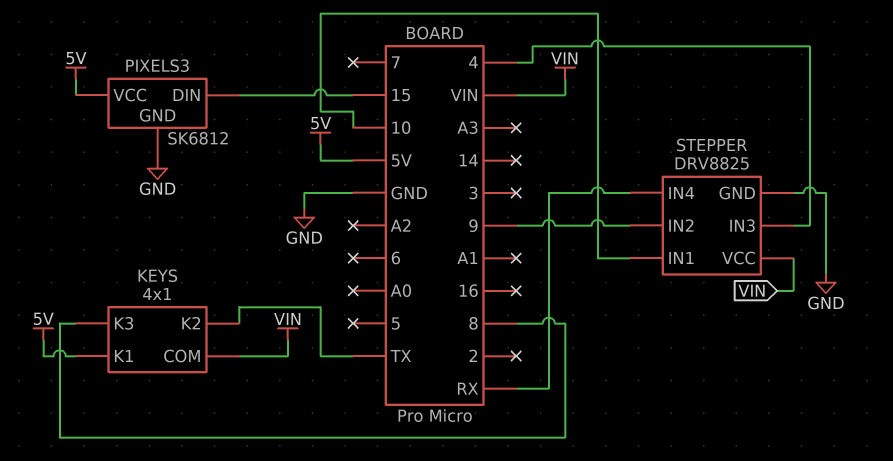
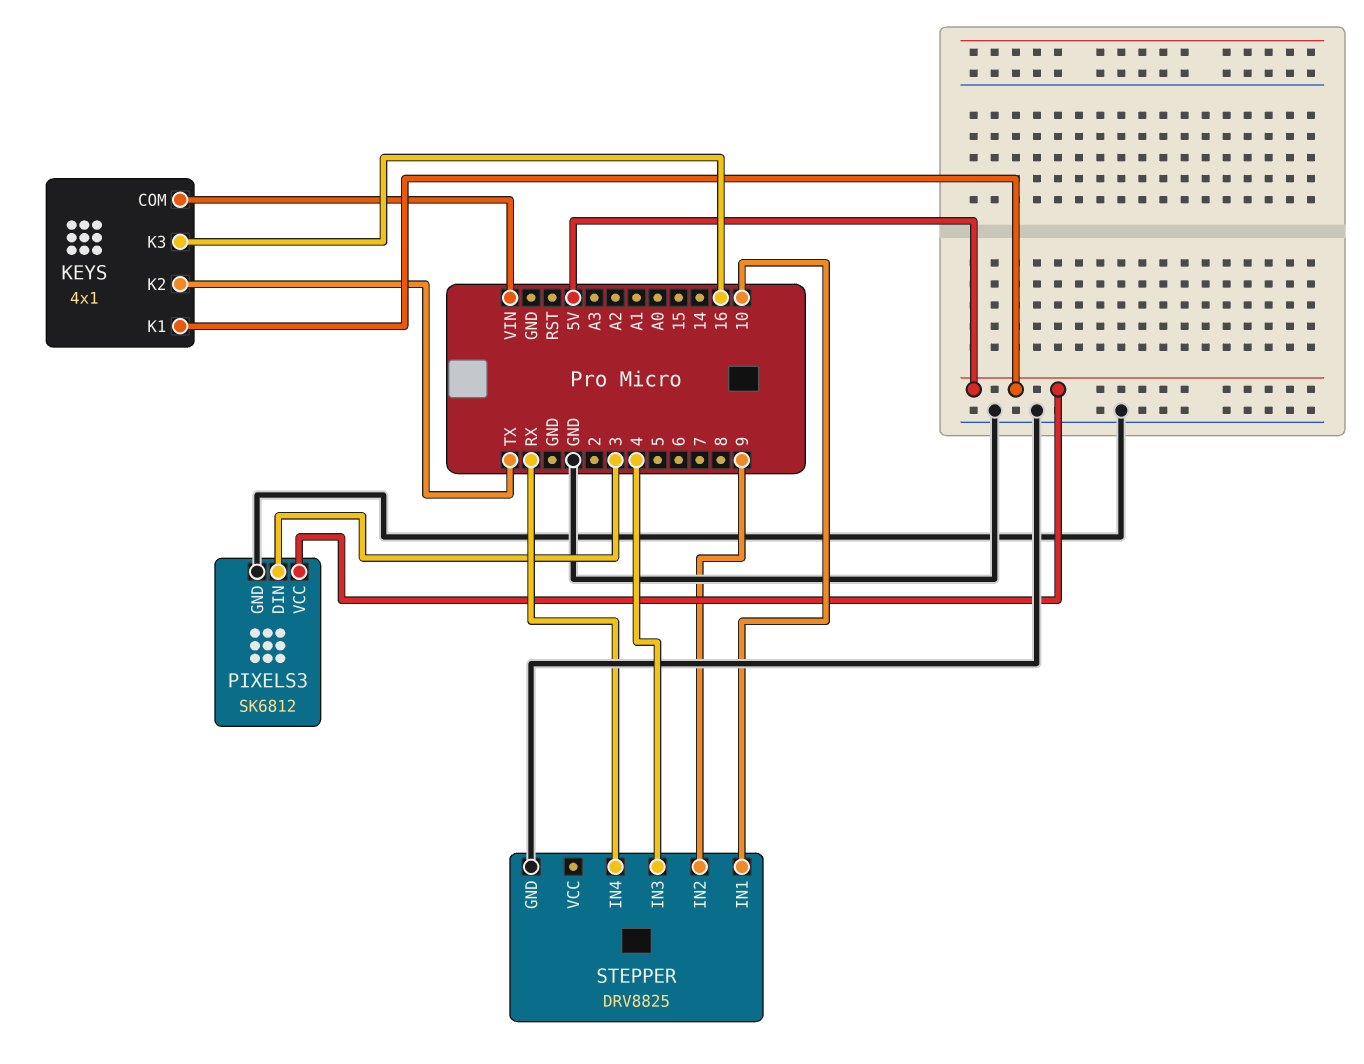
KEYS pin K3: 8 -> 16
PIXELS3 pin DIN: 15 -> 3
STEPPER pin VCC: VIN -> none

